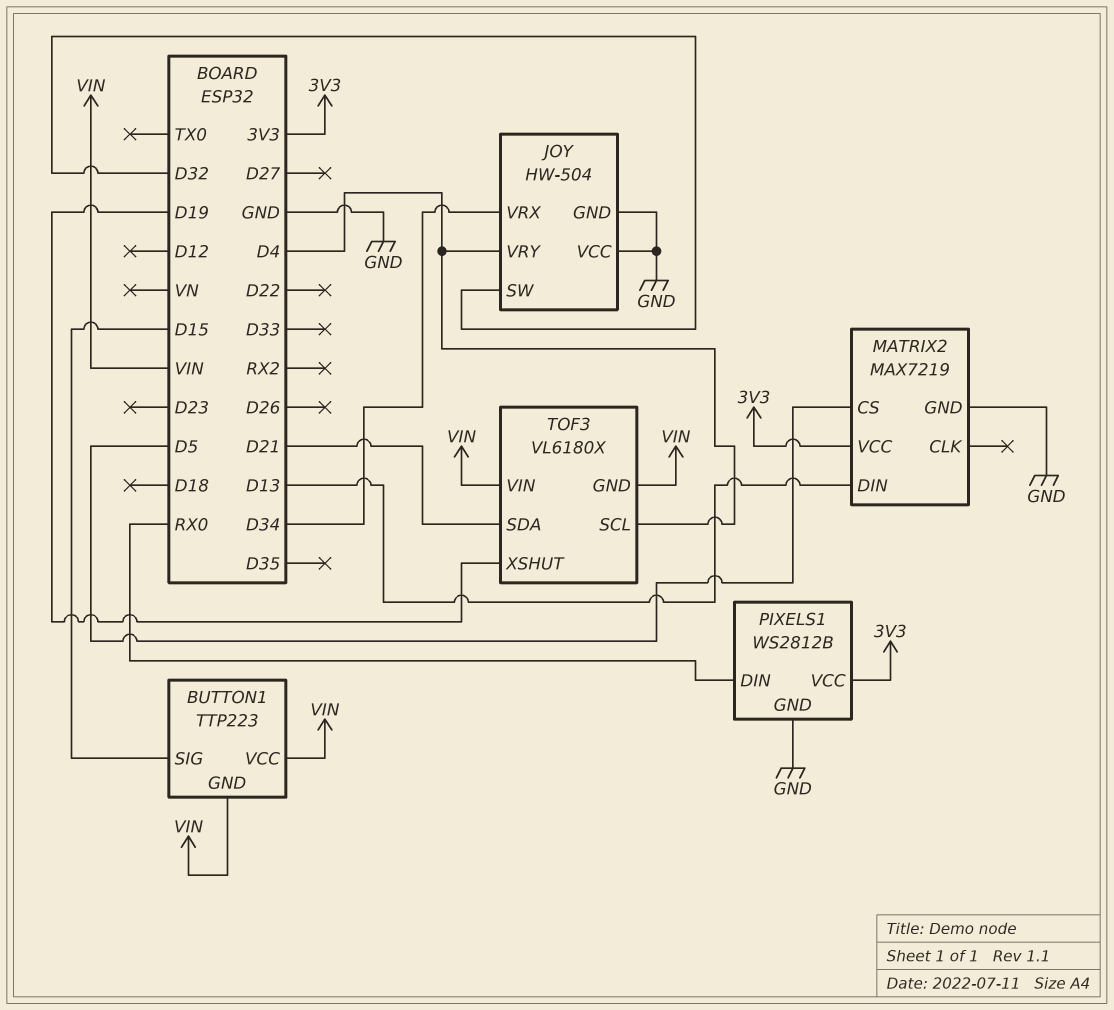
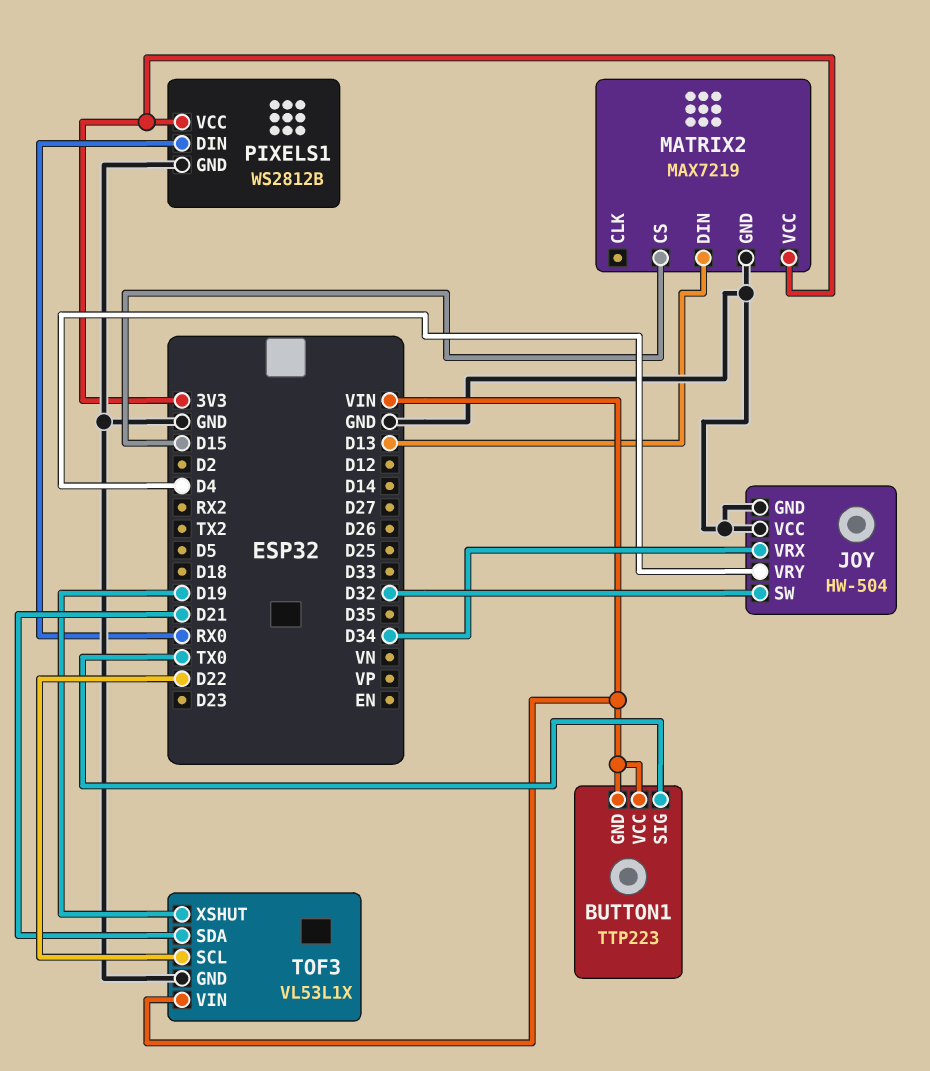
BUTTON1 pin SIG: D15 -> TX0
MATRIX2 pin CS: D5 -> D15
TOF3: VL6180X -> VL53L1X
TOF3 pin GND: VIN -> GND
TOF3 pin SCL: D4 -> D22

